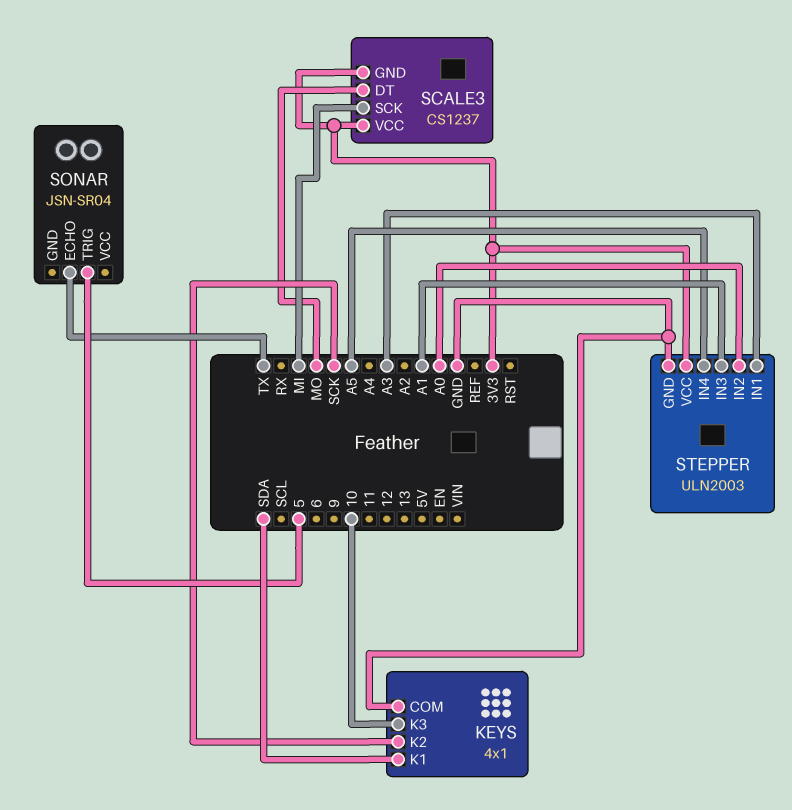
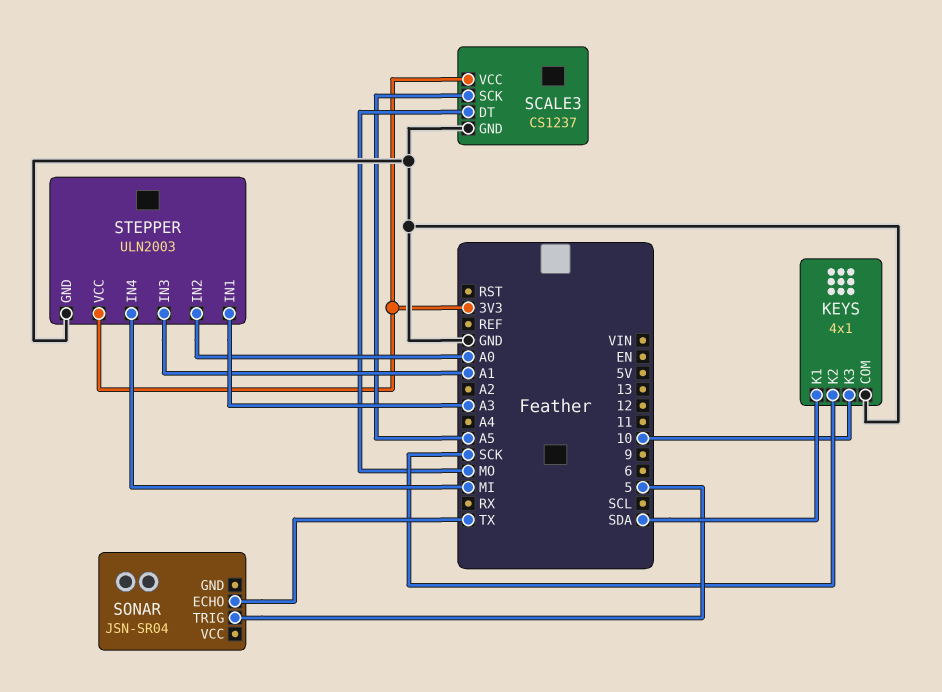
SCALE3 pin GND: 3V3 -> GND
SCALE3 pin SCK: MI -> A5
STEPPER pin IN4: A5 -> MI

